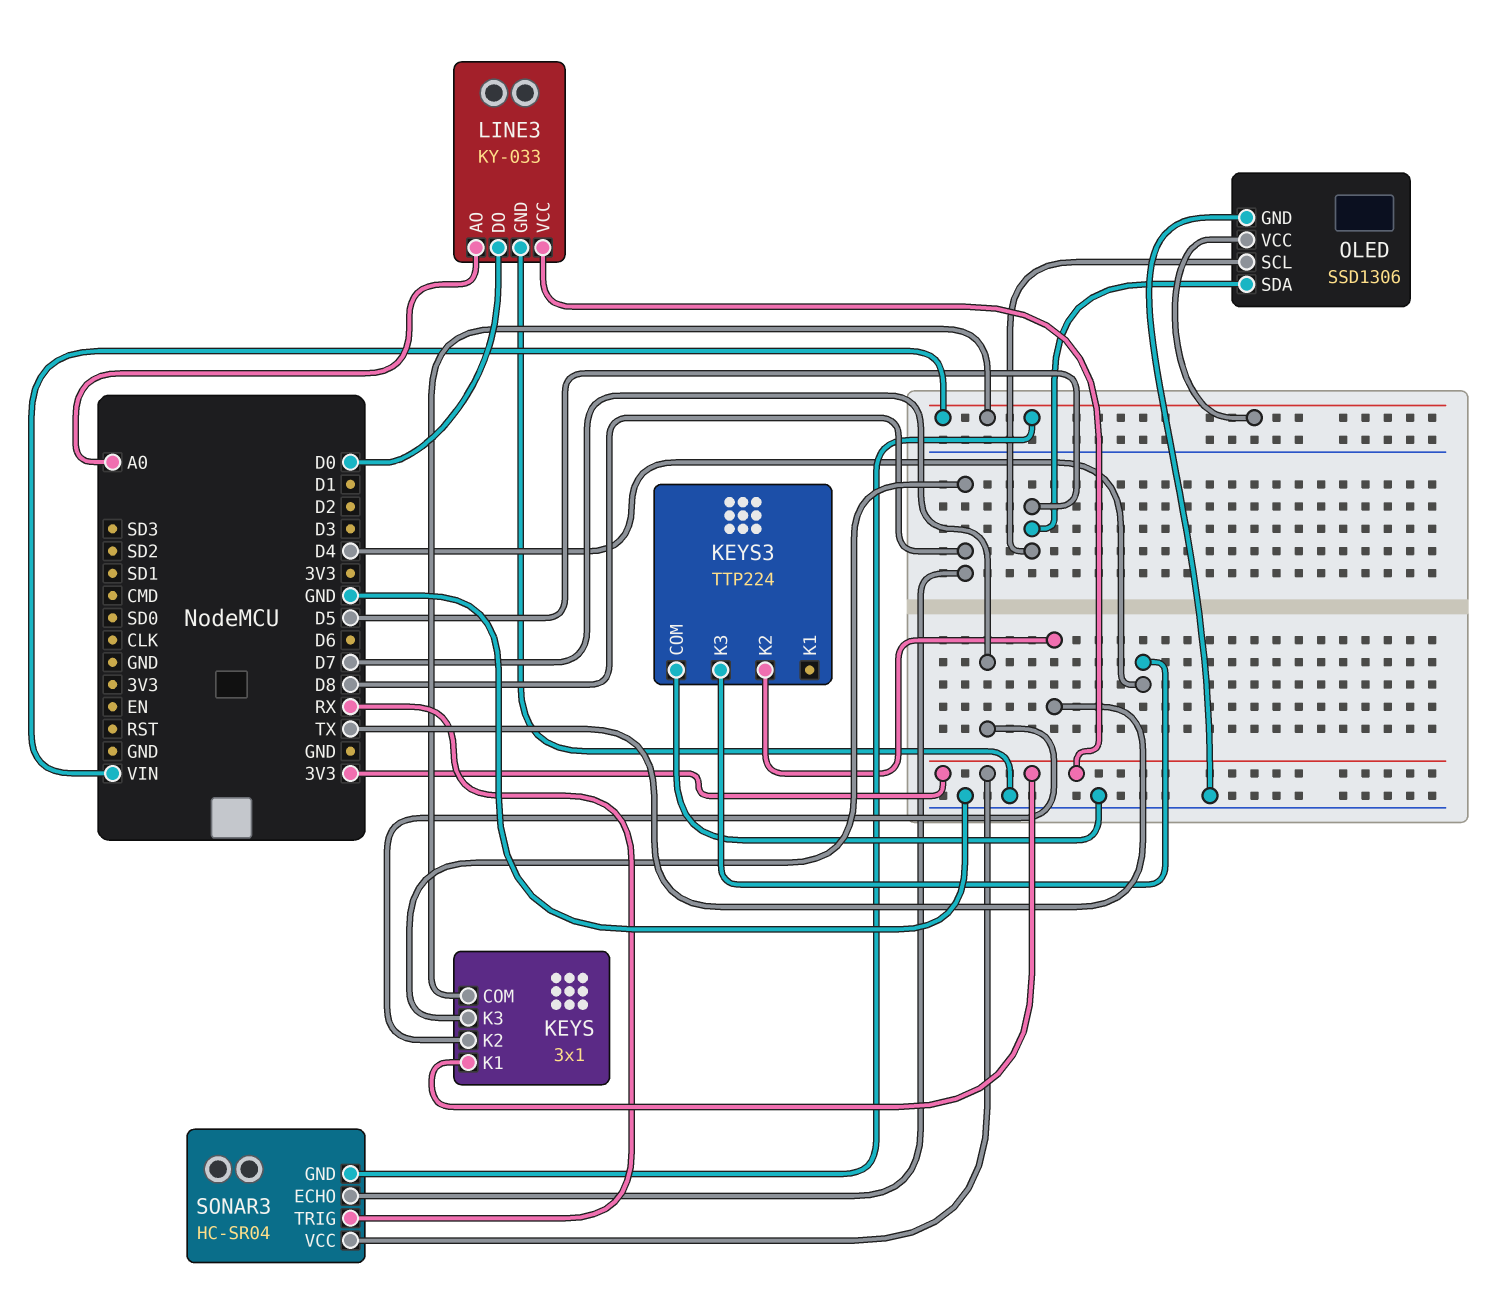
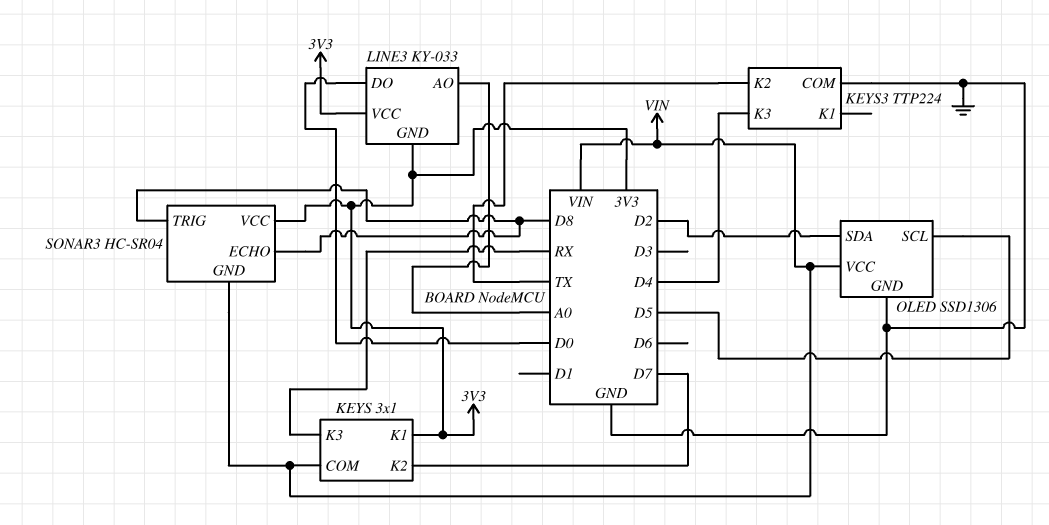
KEYS pin K3: D8 -> RX
LINE3 pin GND: GND -> 3V3
OLED pin SDA: D5 -> D2
SONAR3 pin TRIG: RX -> D8

